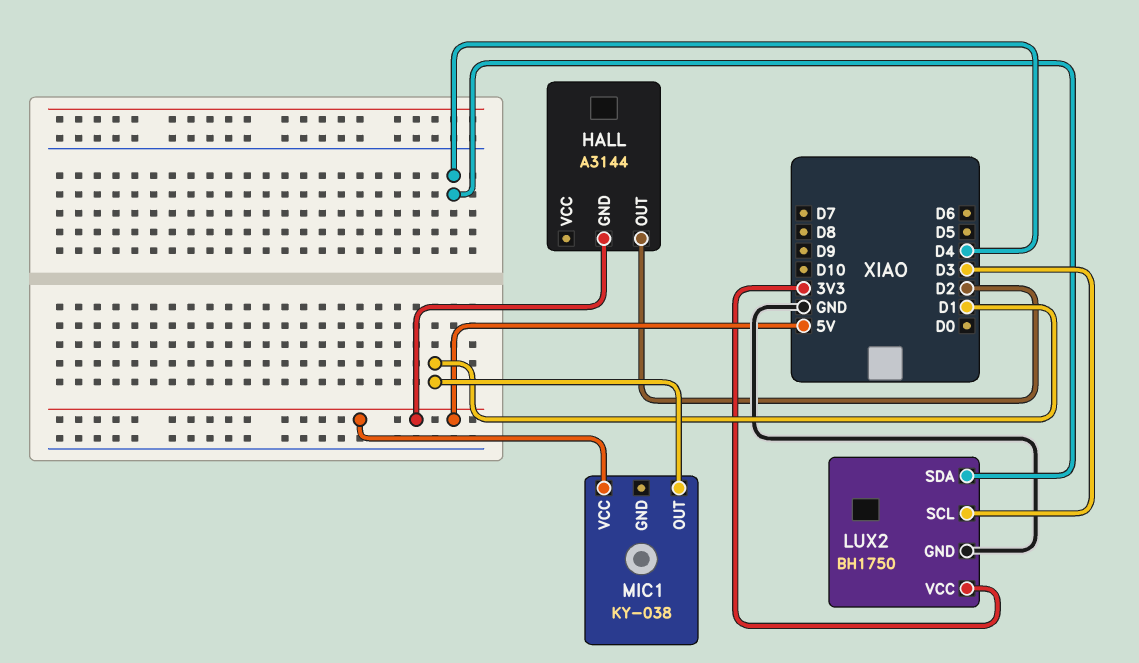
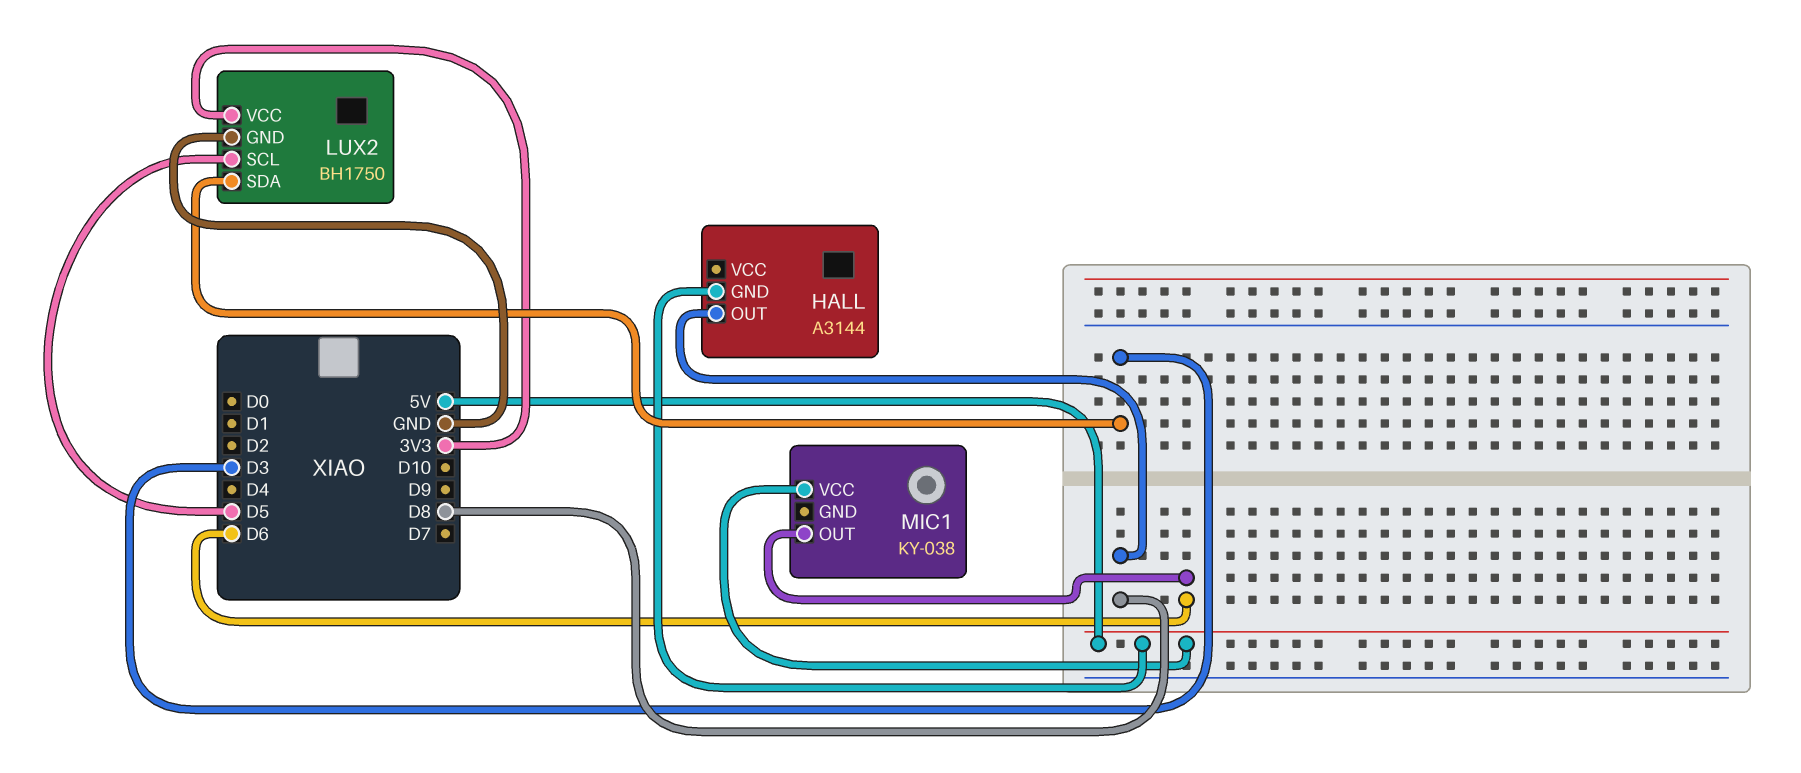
HALL pin OUT: D2 -> D8
LUX2 pin SCL: D3 -> D5
LUX2 pin SDA: D4 -> D3
MIC1 pin OUT: D1 -> D6

